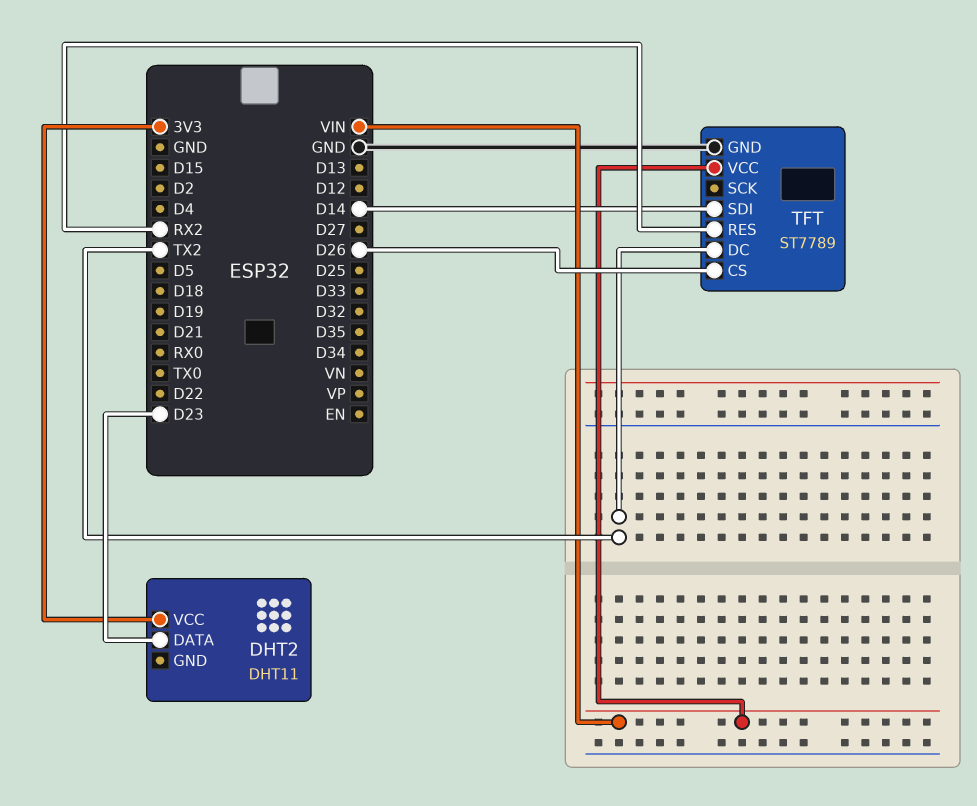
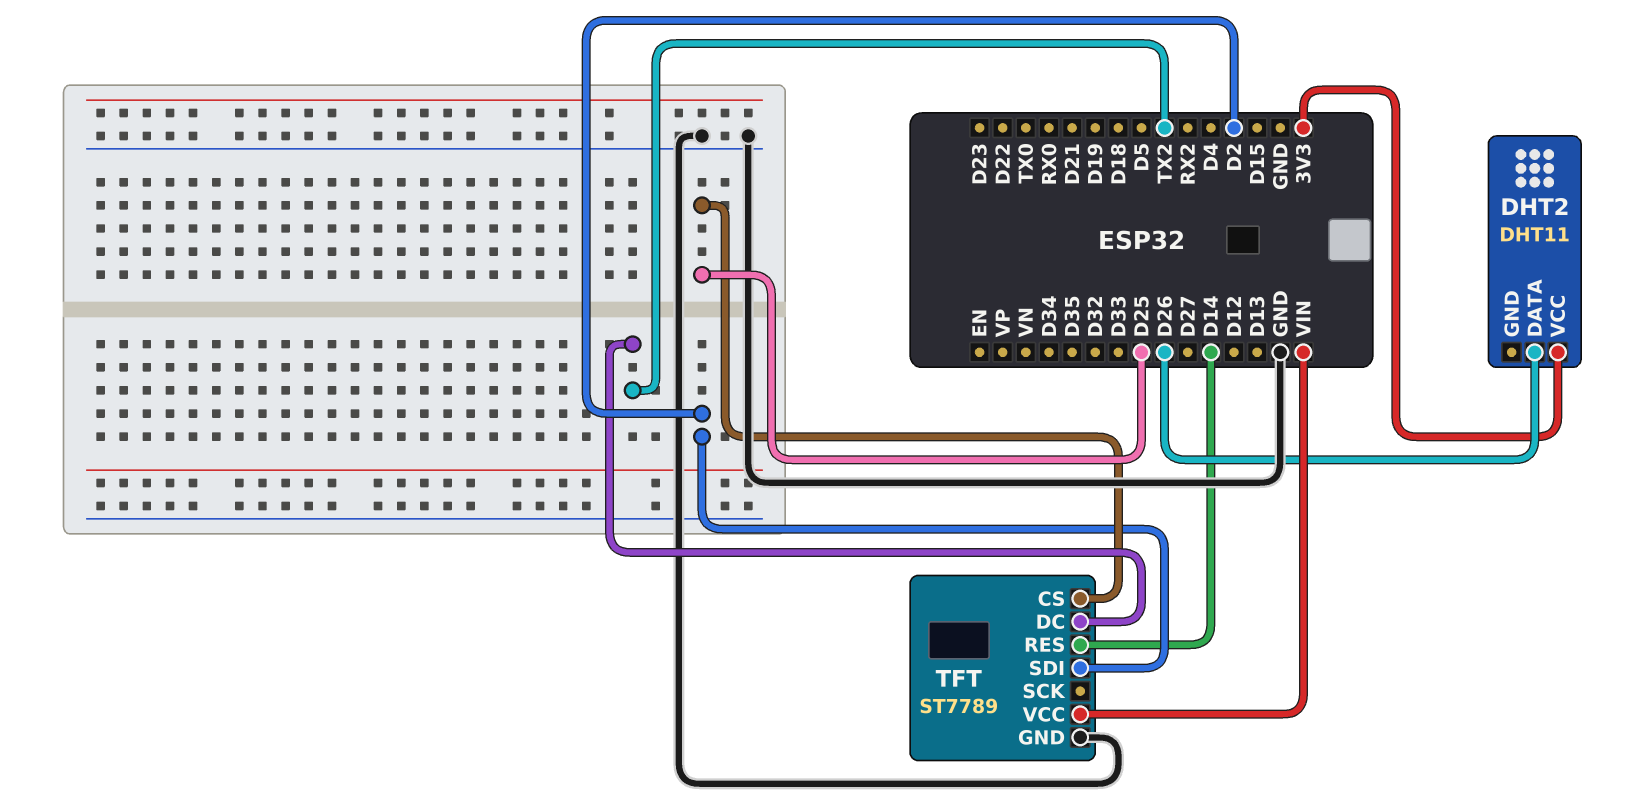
DHT2 pin DATA: D23 -> D26
TFT pin CS: D26 -> D25
TFT pin RES: RX2 -> D14
TFT pin SDI: D14 -> D2

